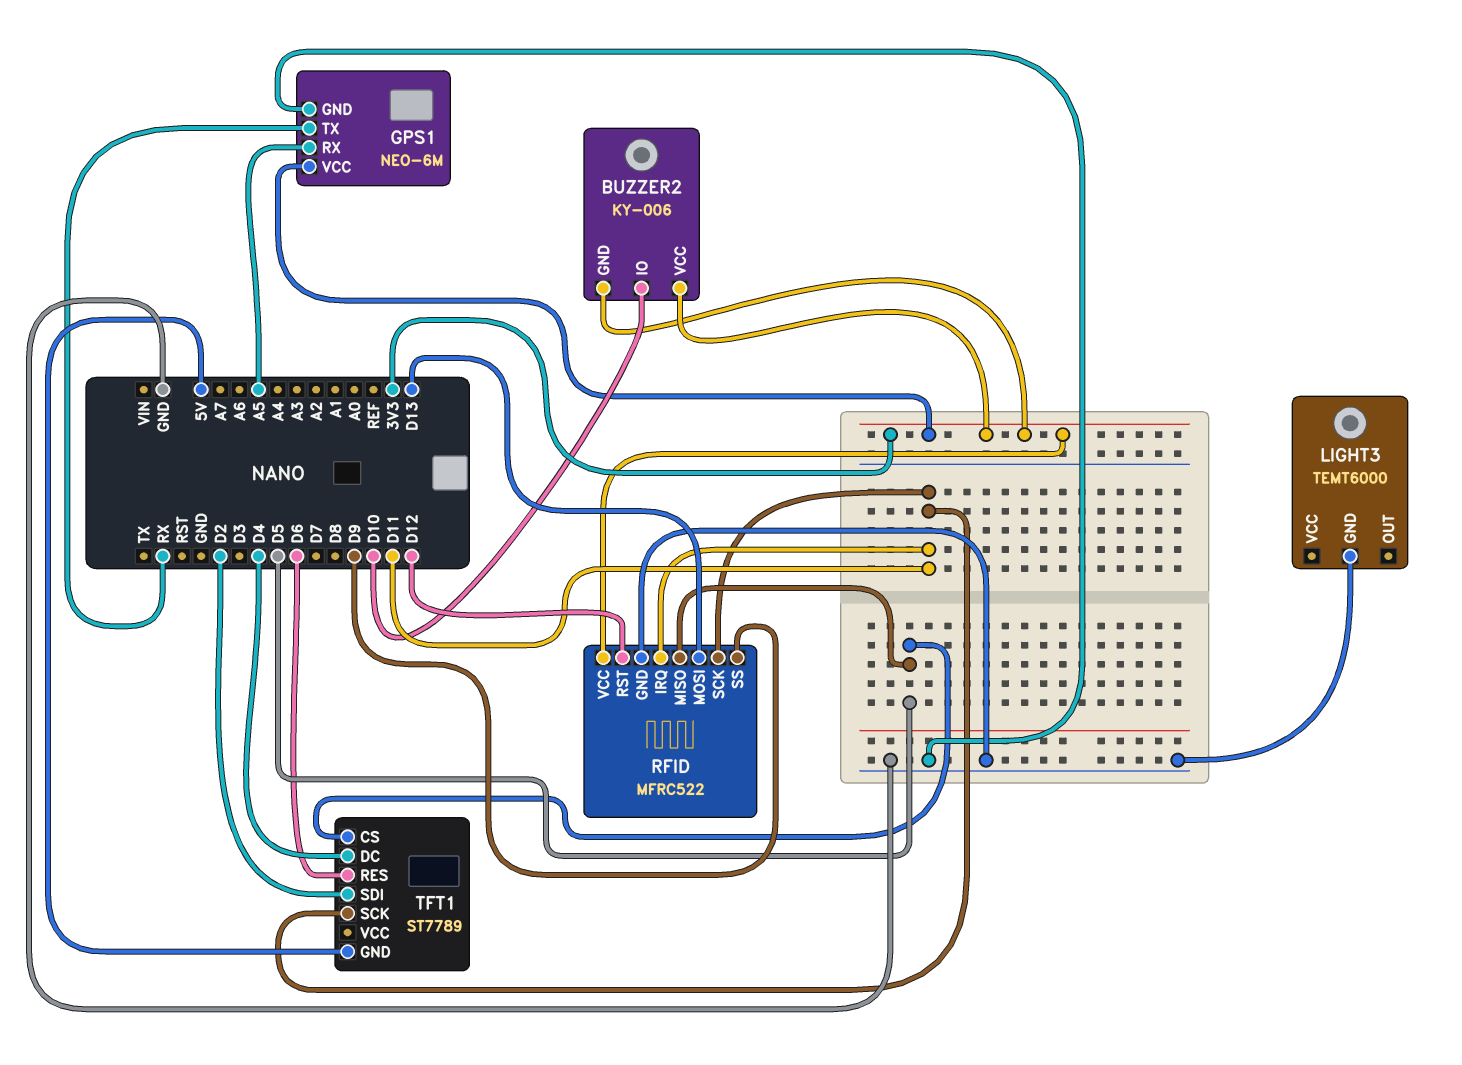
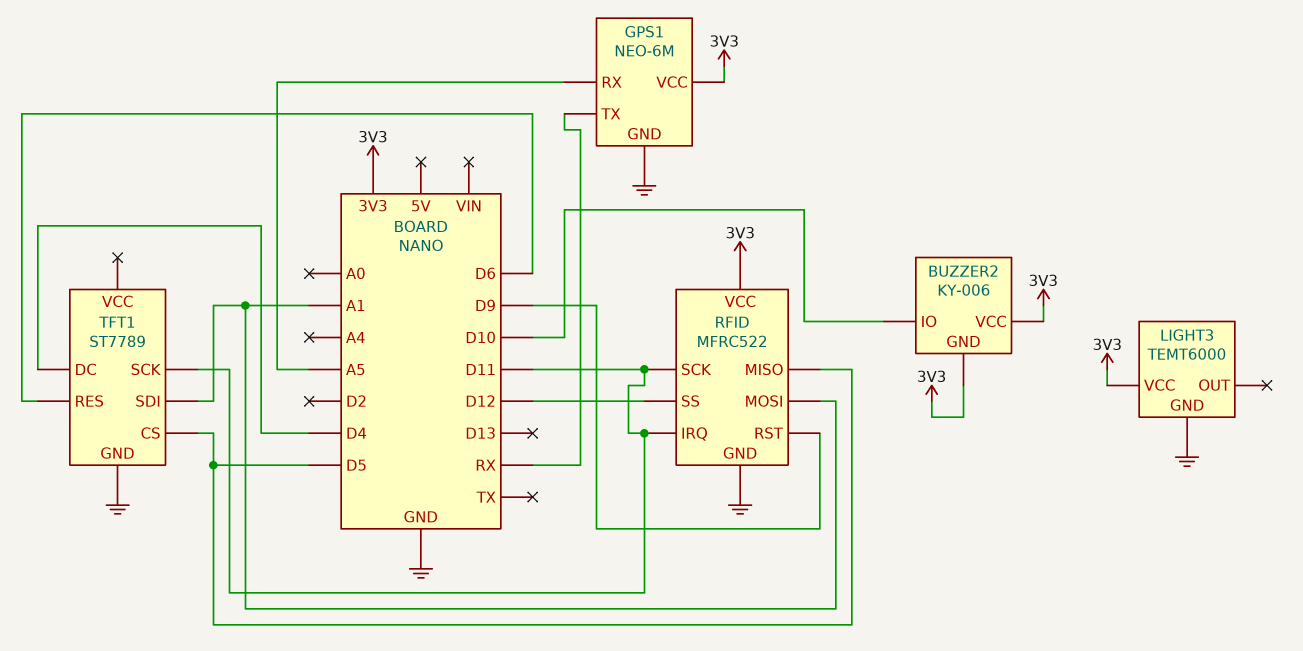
LIGHT3 pin VCC: none -> 3V3
RFID pin MOSI: D13 -> A1
RFID pin RST: D12 -> D9
RFID pin SS: D9 -> D12
TFT1 pin GND: 5V -> GND
TFT1 pin SDI: D2 -> A1

